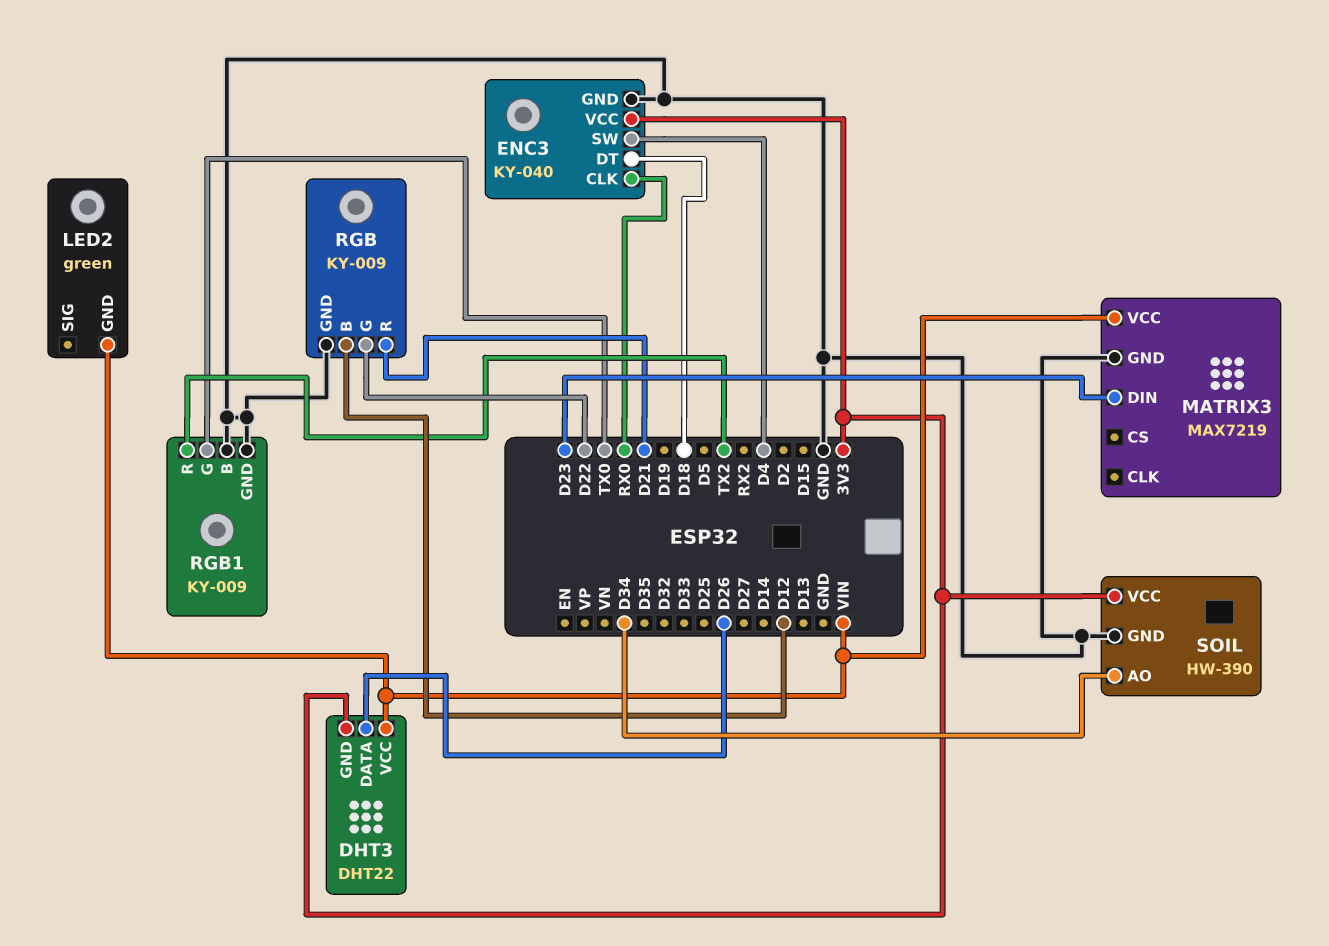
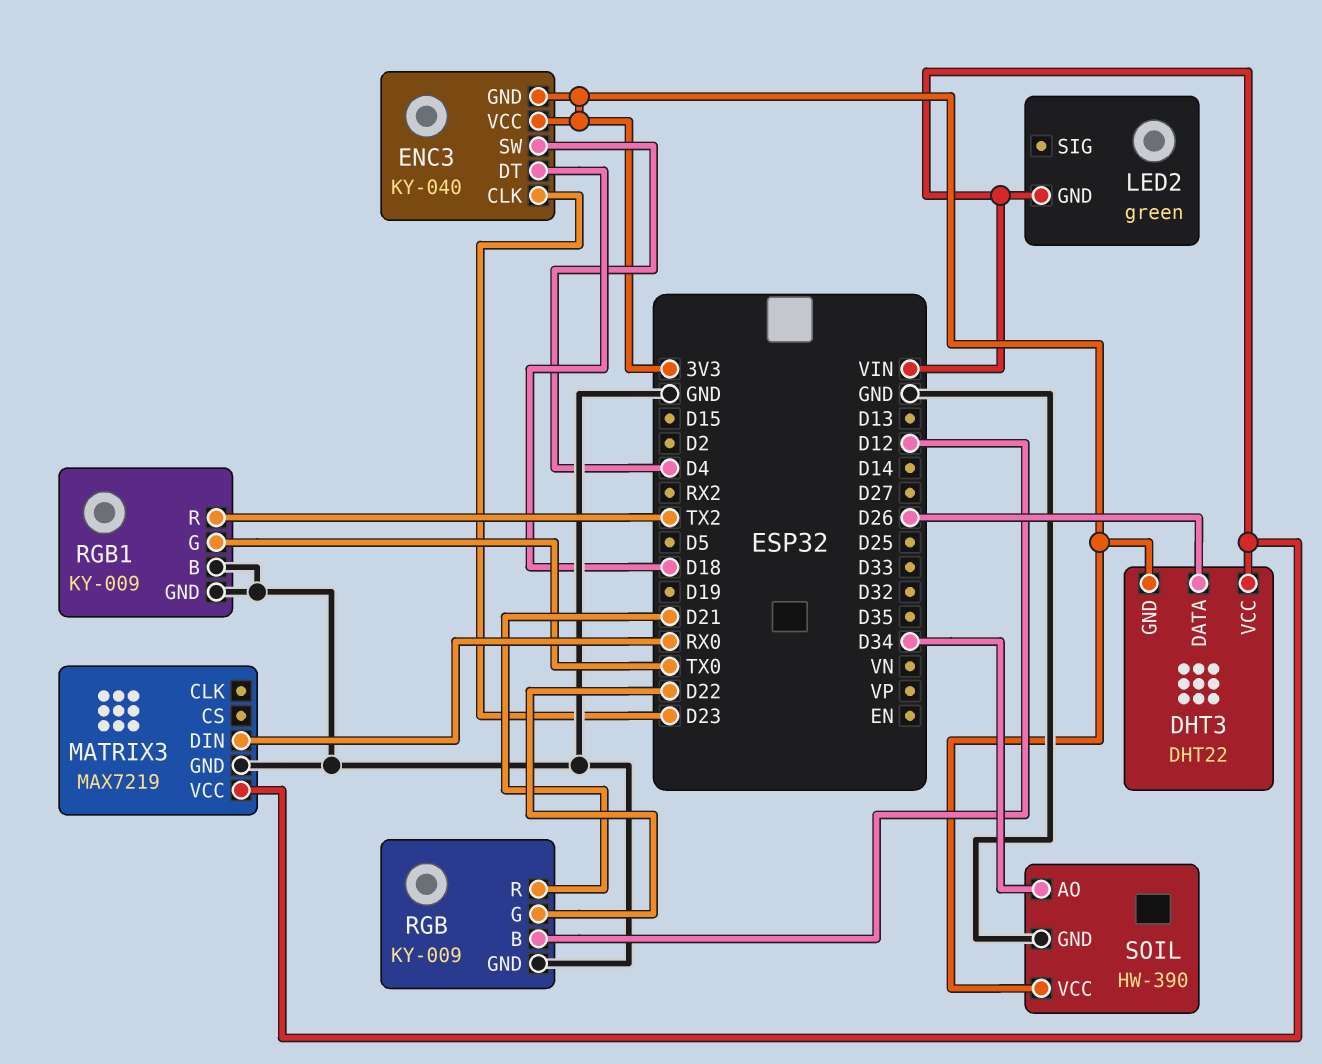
ENC3 pin CLK: RX0 -> D23
ENC3 pin GND: GND -> 3V3
MATRIX3 pin DIN: D23 -> RX0

